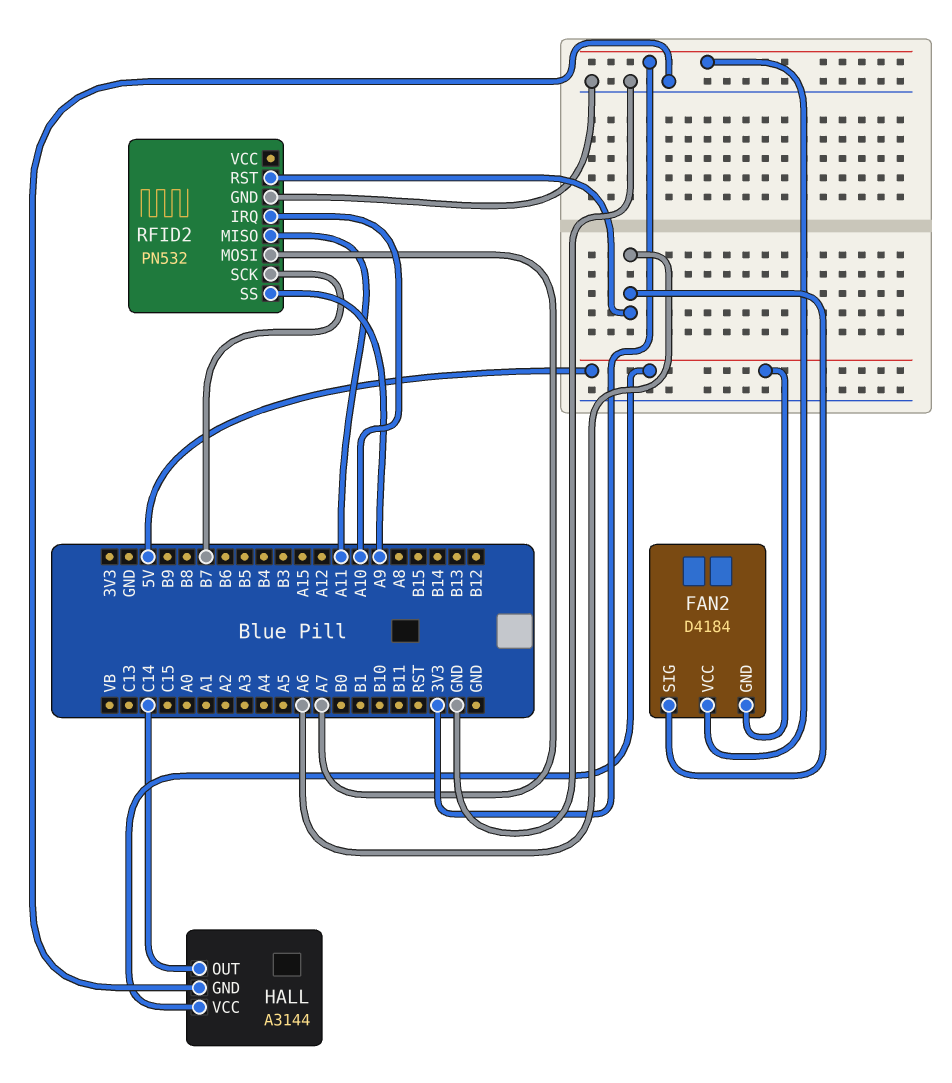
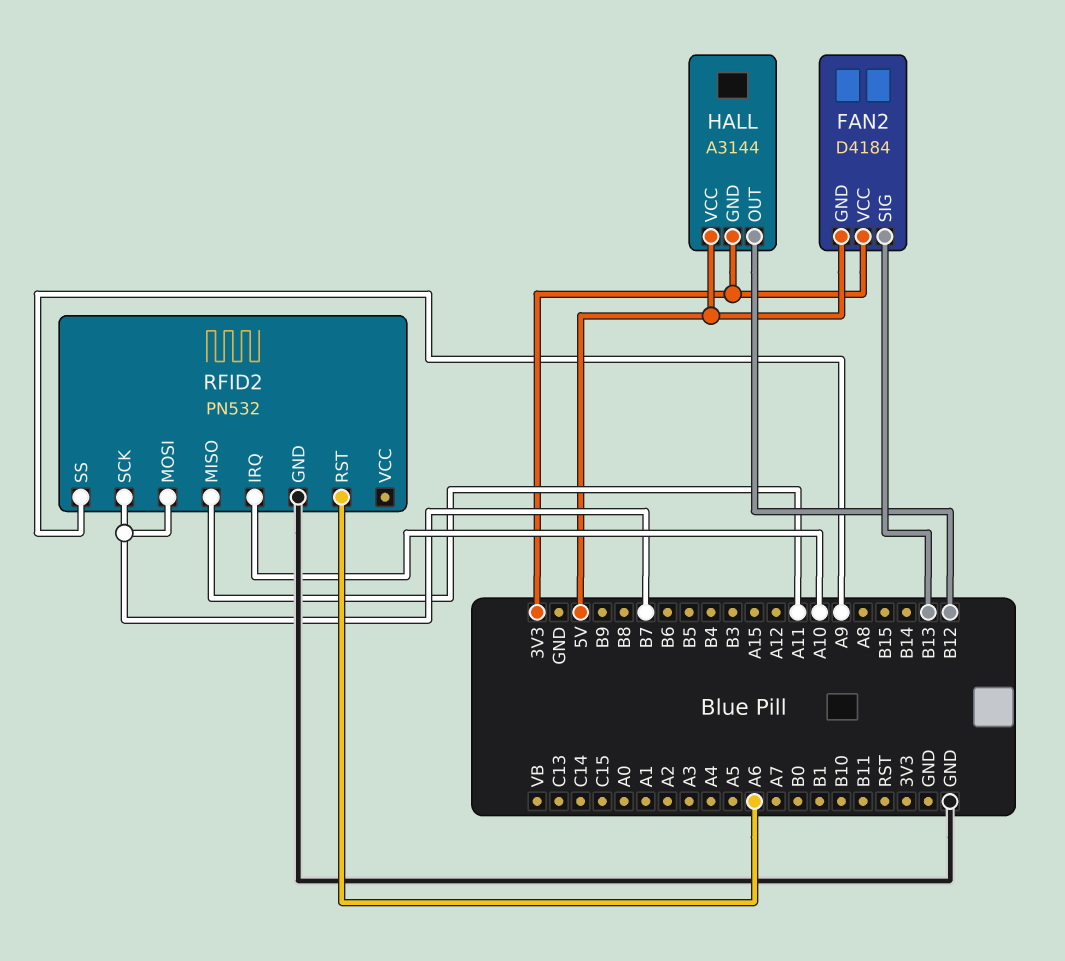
FAN2 pin SIG: A6 -> B13
HALL pin GND: GND -> 3V3
HALL pin OUT: C14 -> B12
RFID2 pin MOSI: A7 -> B7

